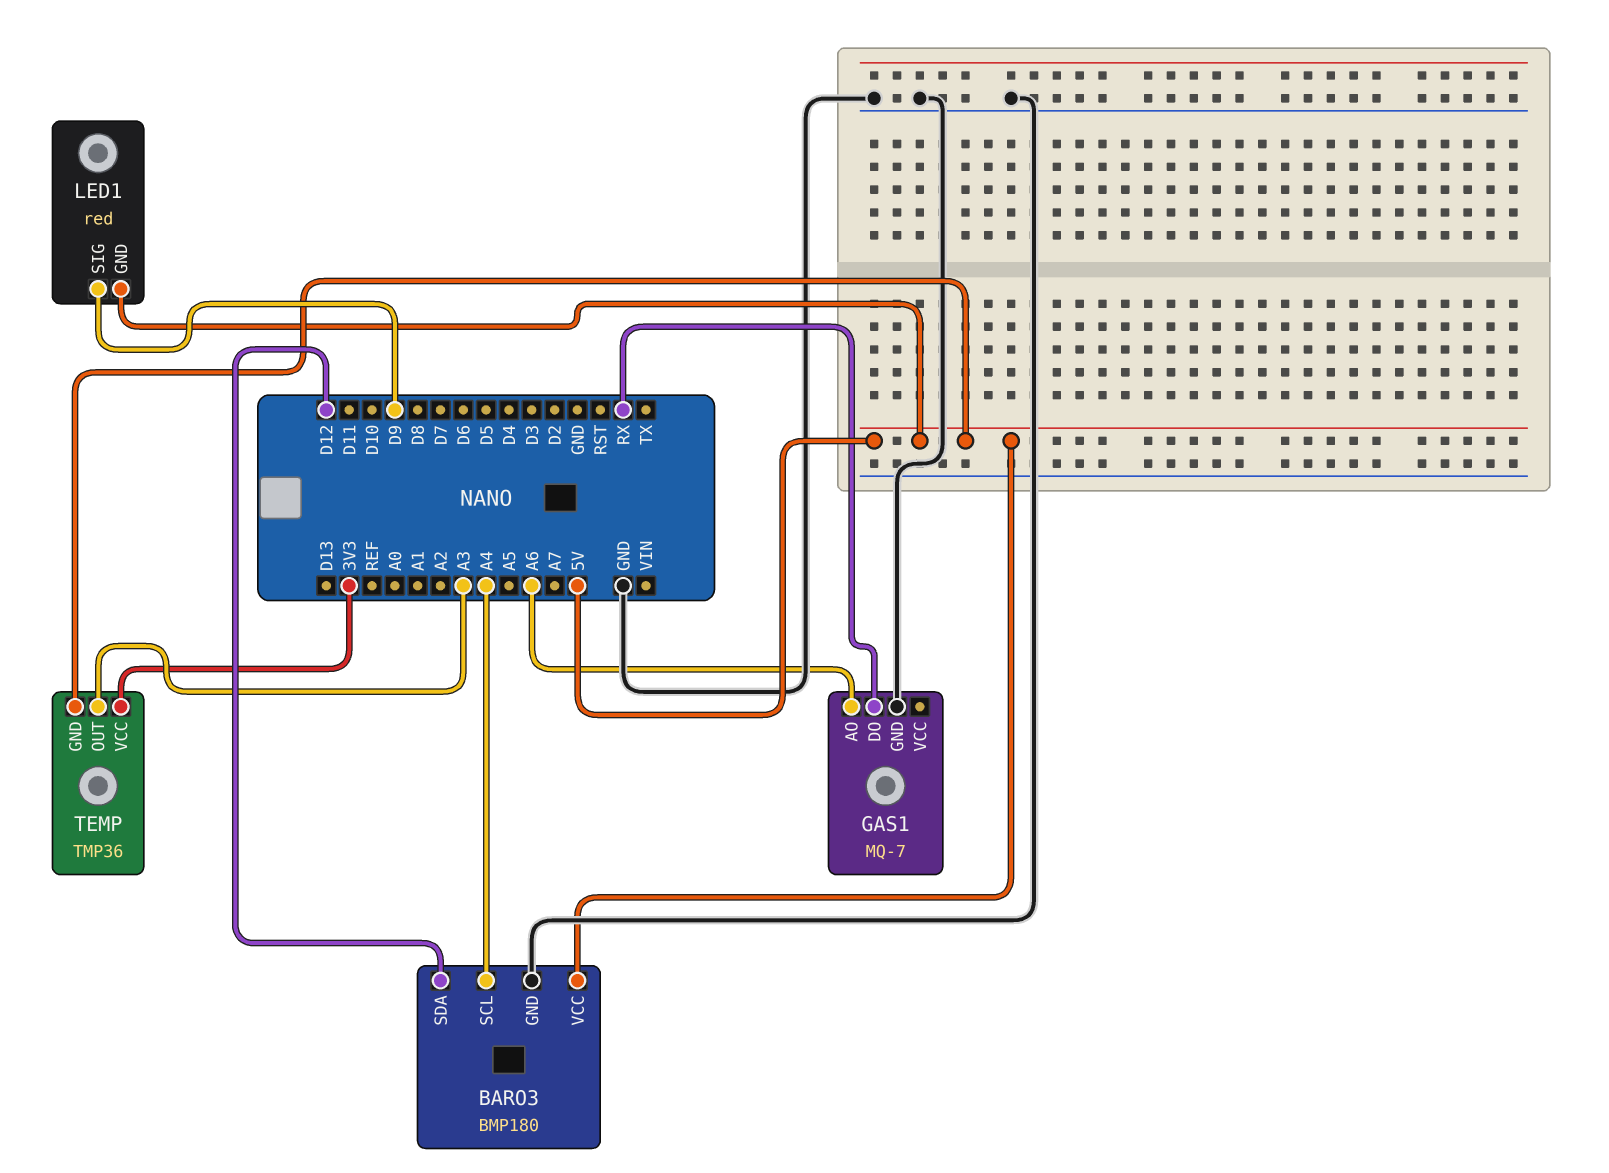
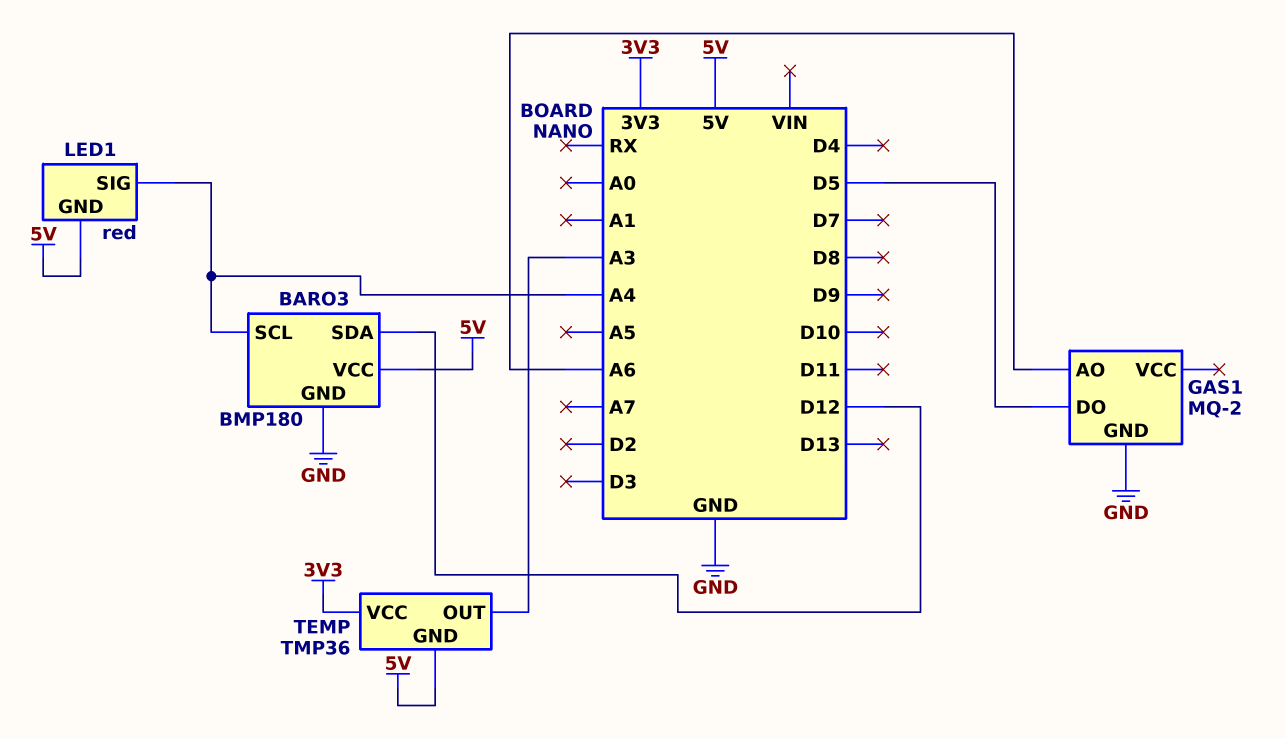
GAS1: MQ-7 -> MQ-2
GAS1 pin DO: RX -> D5
LED1 pin SIG: D9 -> A4

